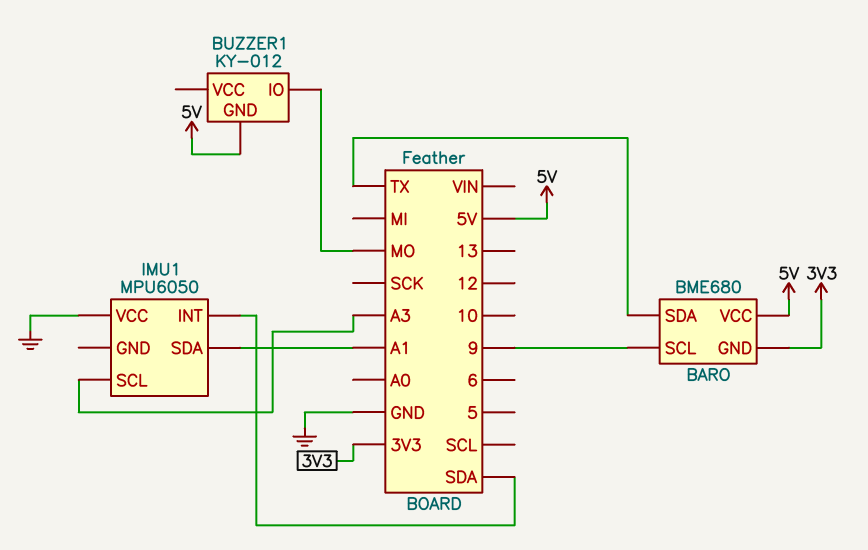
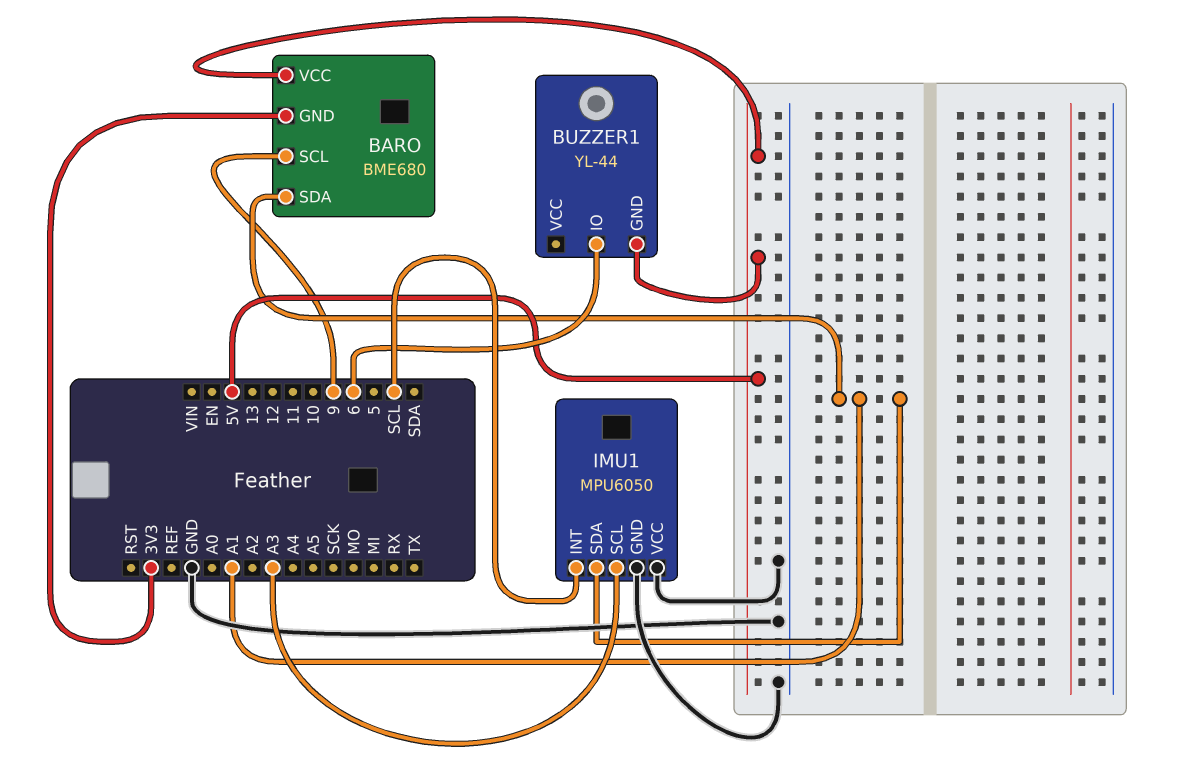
BARO pin SDA: TX -> A1
BUZZER1: KY-012 -> YL-44
BUZZER1 pin IO: MO -> 6
IMU1 pin GND: none -> GND
IMU1 pin INT: SDA -> SCL

